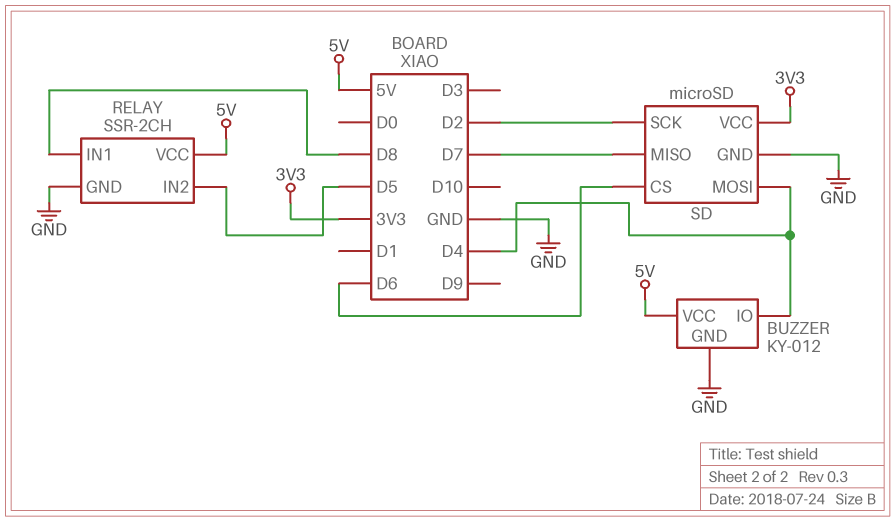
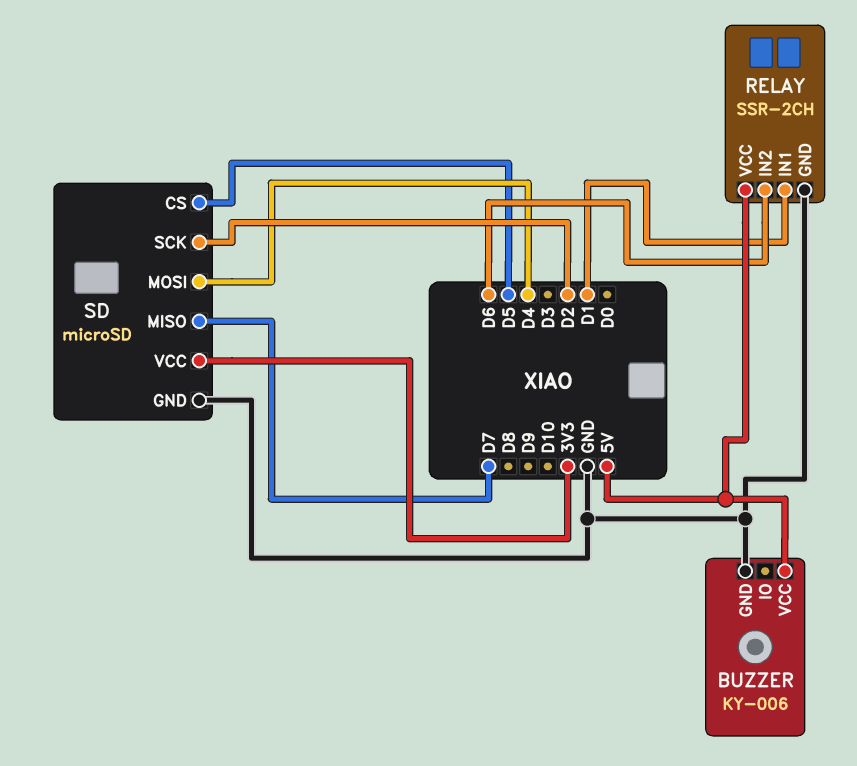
BUZZER: KY-012 -> KY-006
BUZZER pin IO: D4 -> none
RELAY pin IN1: D8 -> D1
RELAY pin IN2: D5 -> D6
SD pin CS: D6 -> D5

